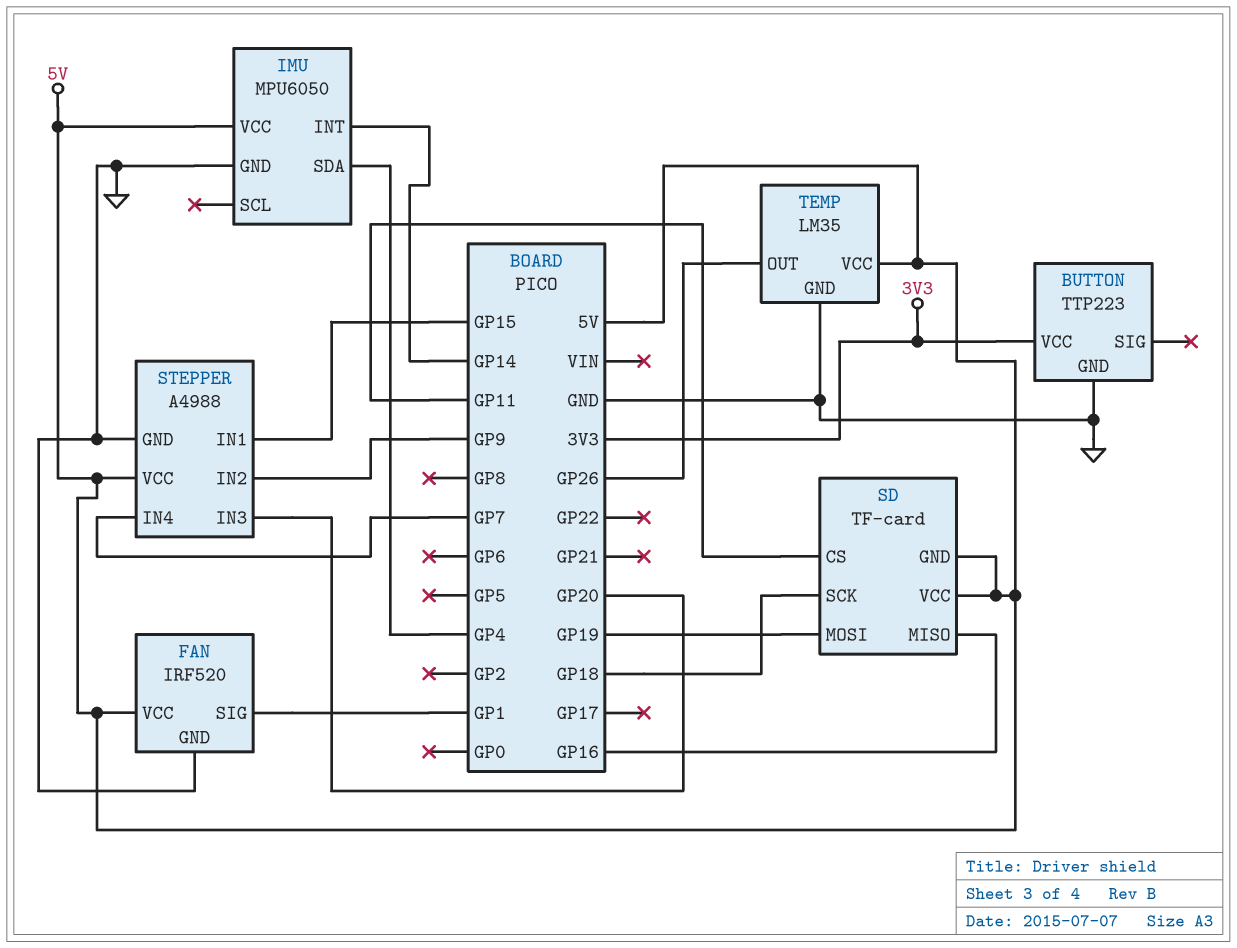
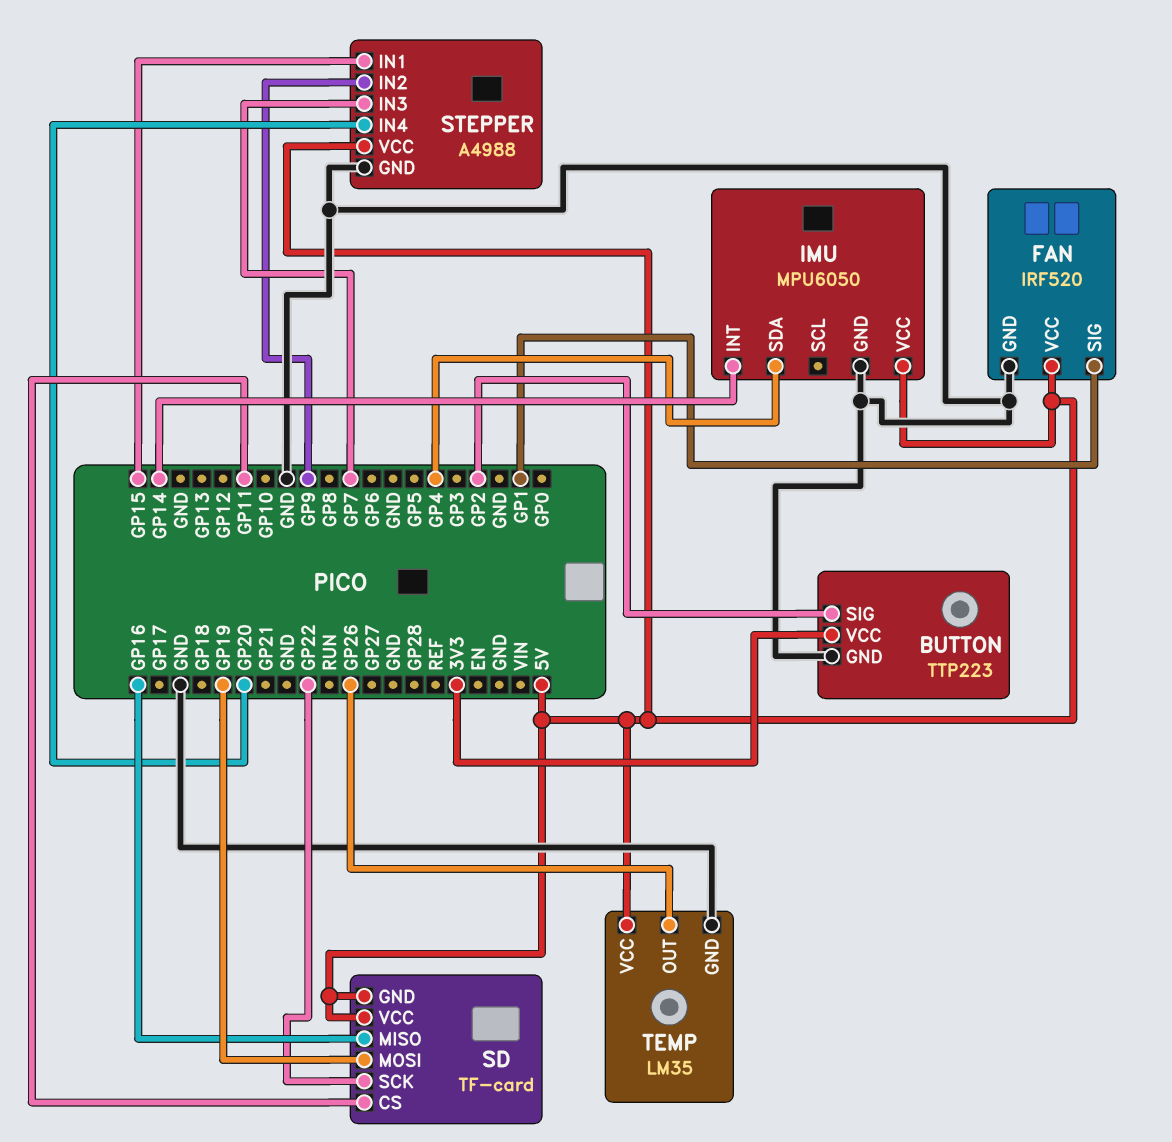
BUTTON pin SIG: none -> GP2
SD pin SCK: GP18 -> GP22
STEPPER pin IN3: GP20 -> GP7
STEPPER pin IN4: GP7 -> GP20

